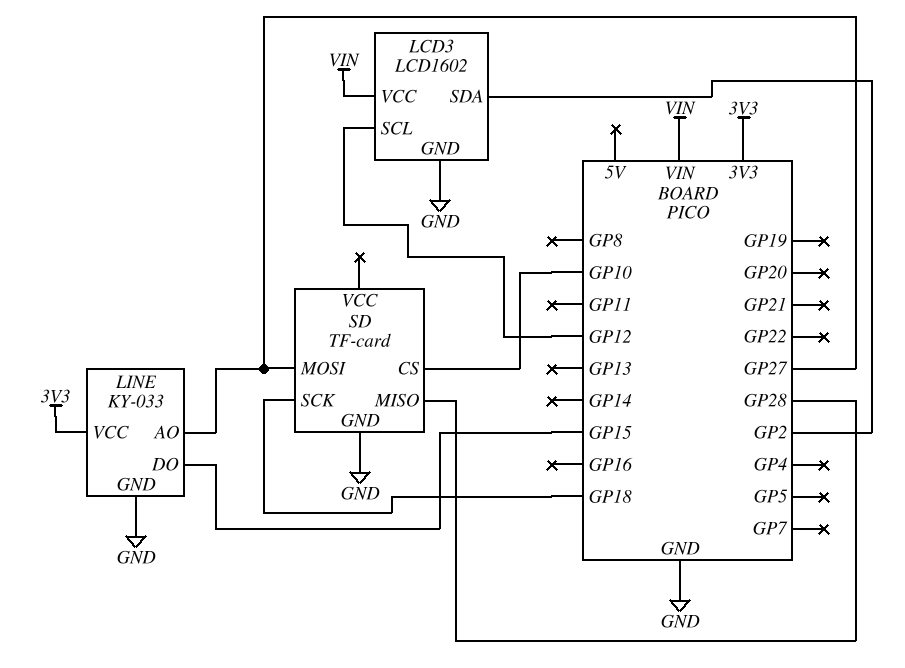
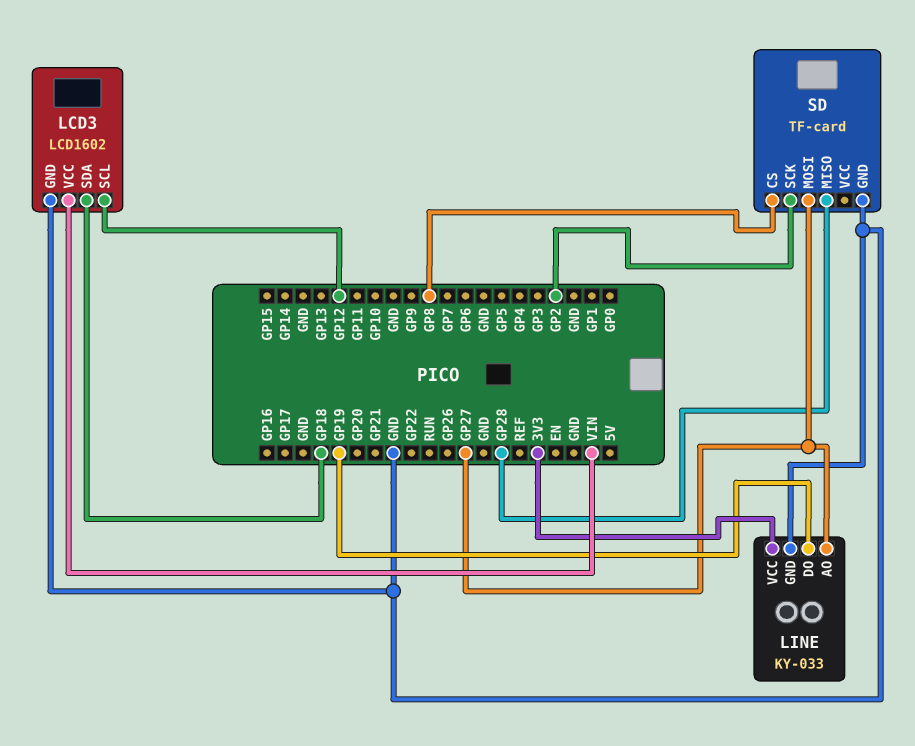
LCD3 pin SDA: GP2 -> GP18
LINE pin DO: GP15 -> GP19
SD pin CS: GP10 -> GP8
SD pin SCK: GP18 -> GP2

